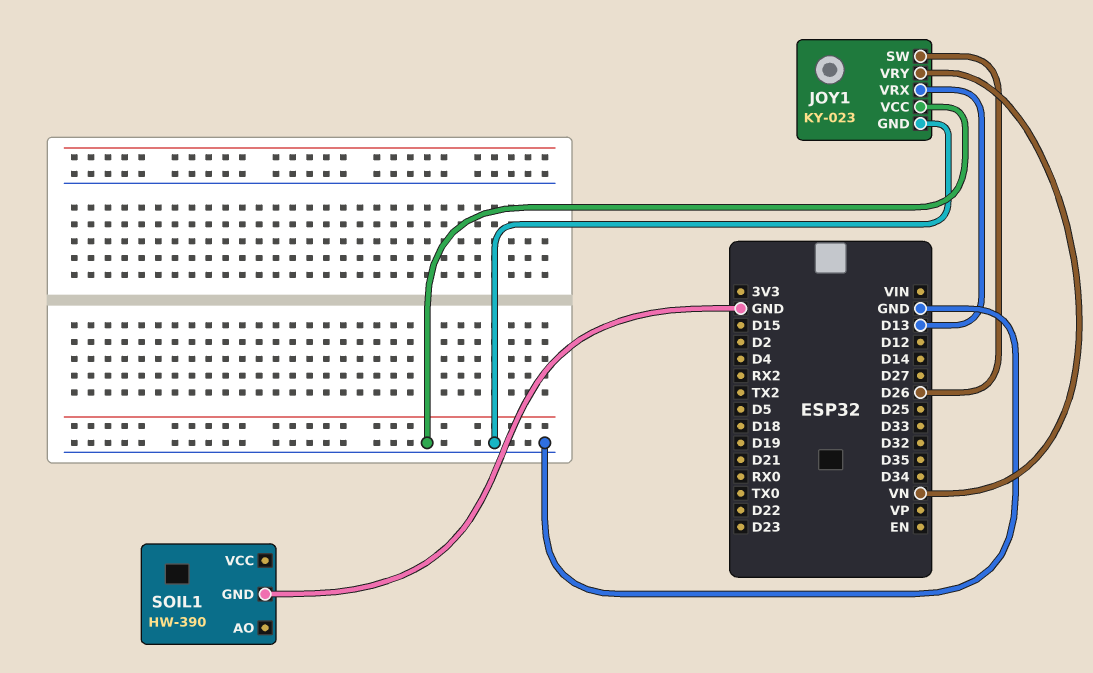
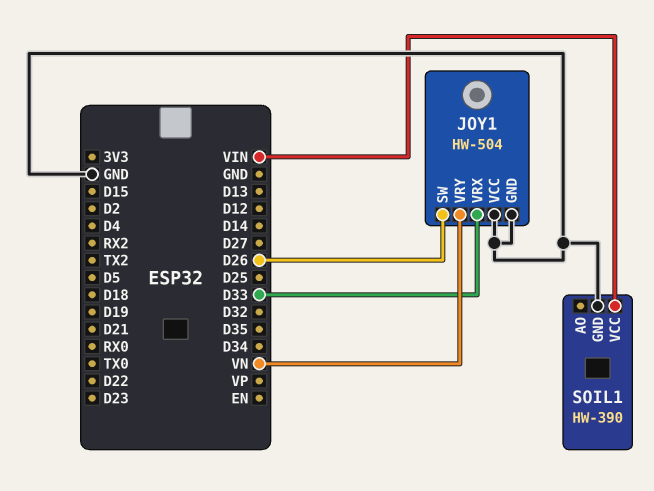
JOY1: KY-023 -> HW-504
JOY1 pin VRX: D13 -> D33
SOIL1 pin VCC: none -> VIN

